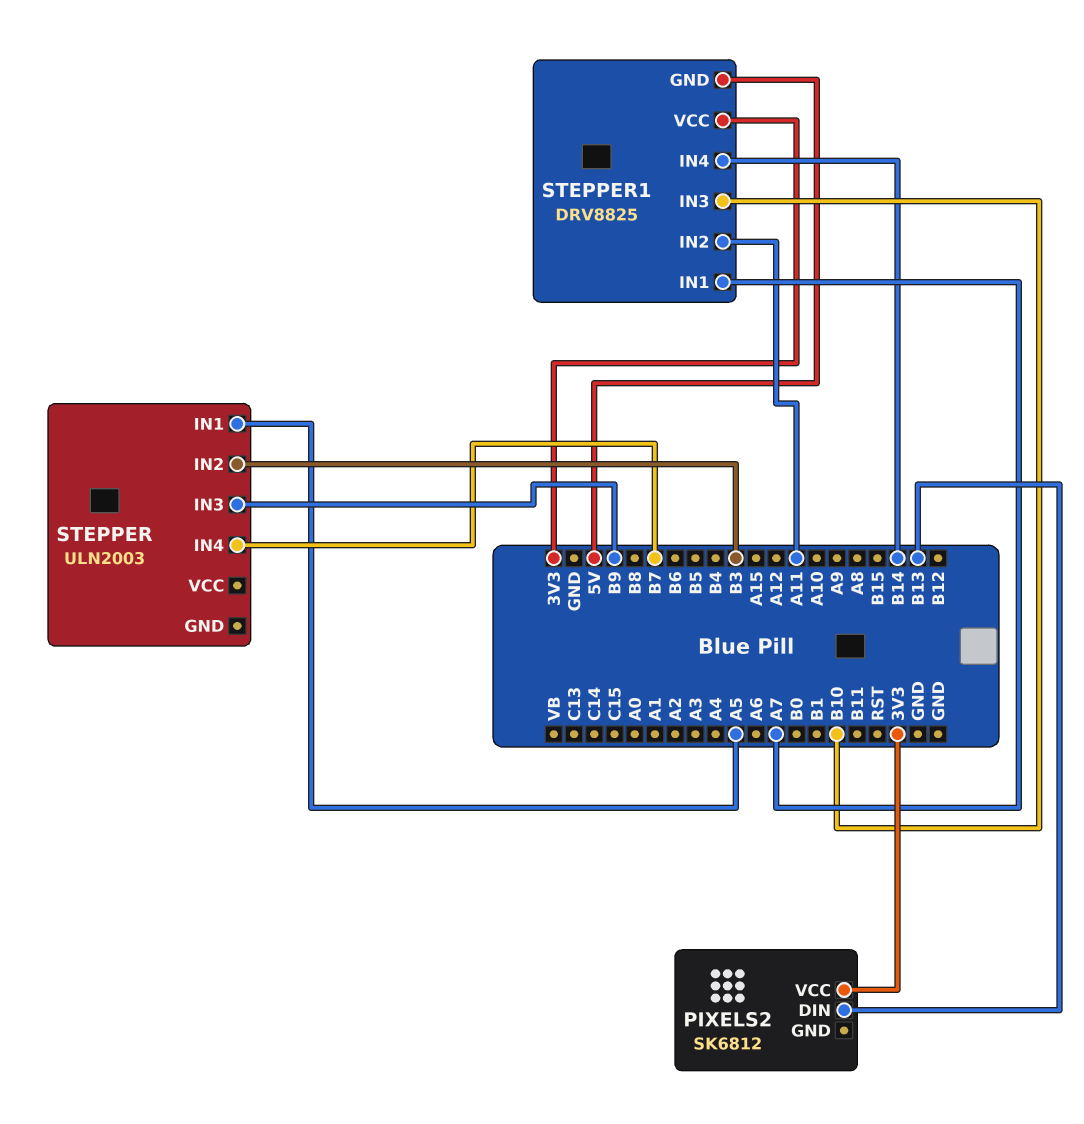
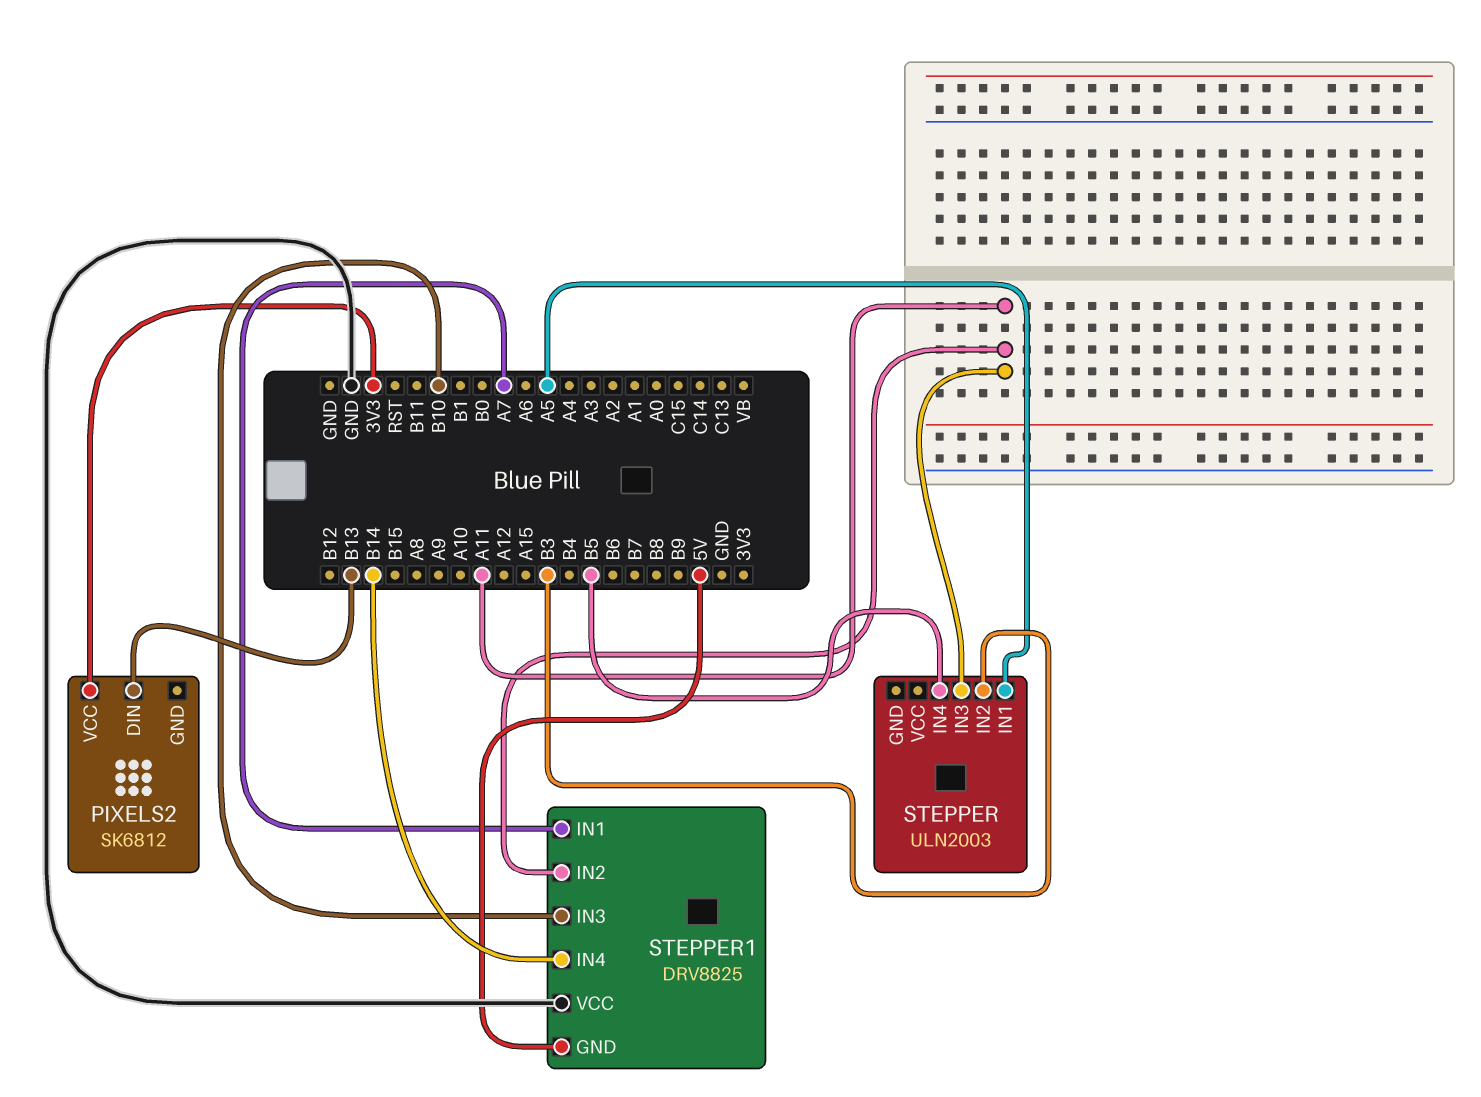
STEPPER pin IN3: B9 -> A11
STEPPER pin IN4: B7 -> B5
STEPPER1 pin VCC: 3V3 -> GND

